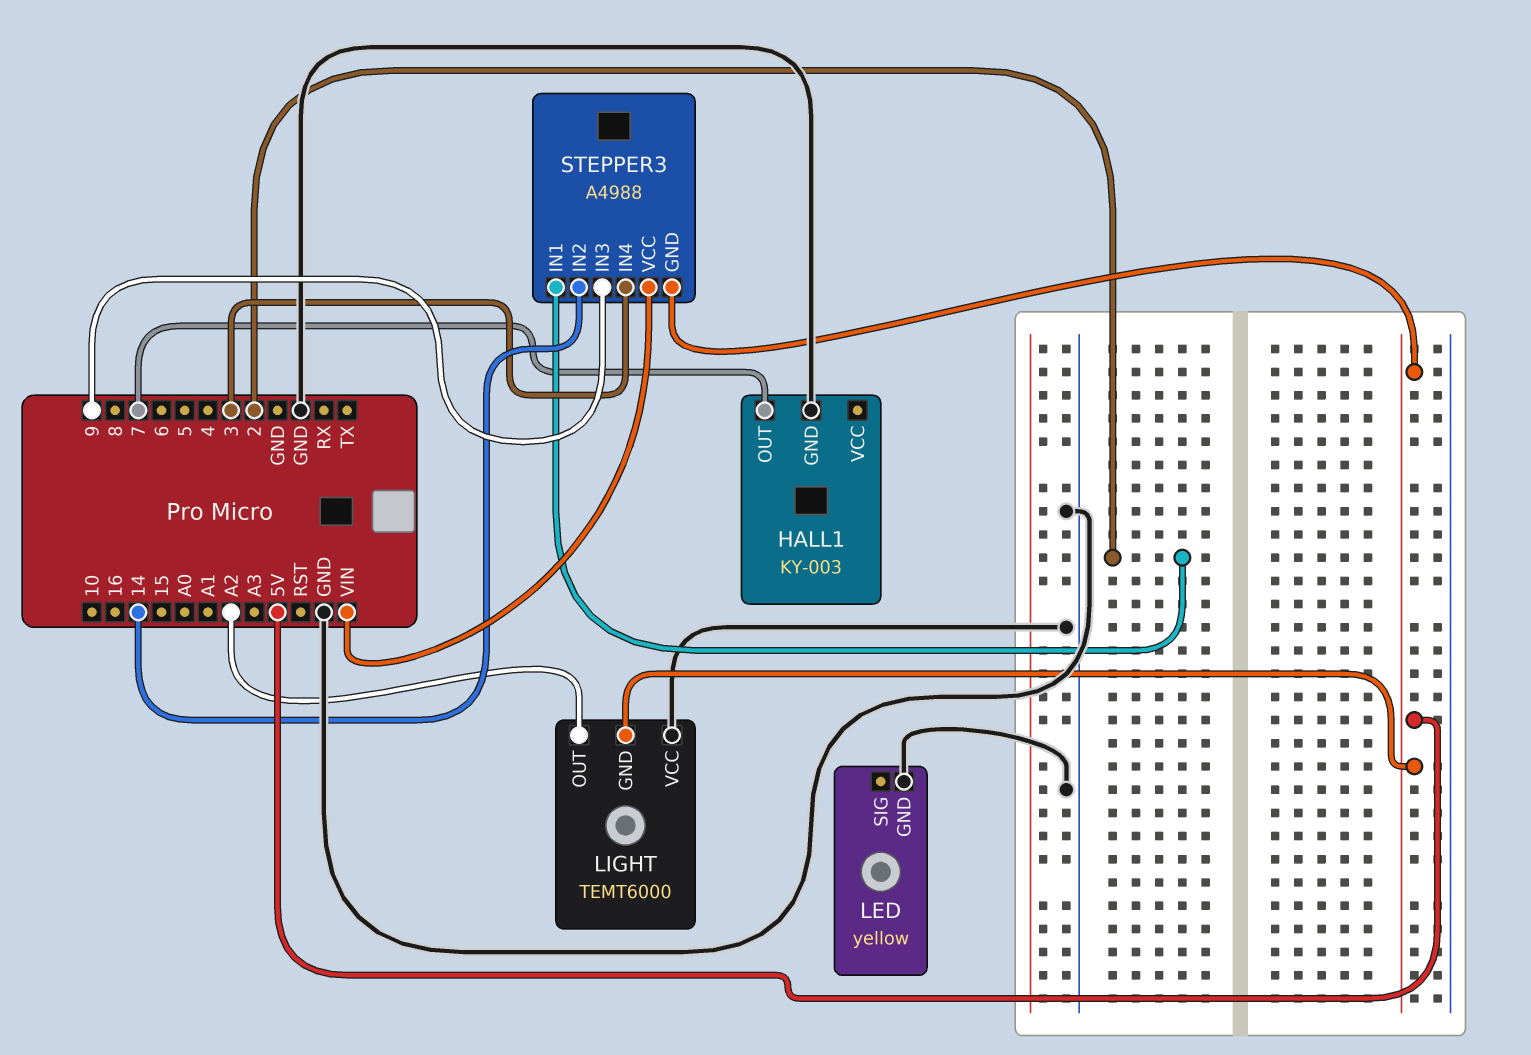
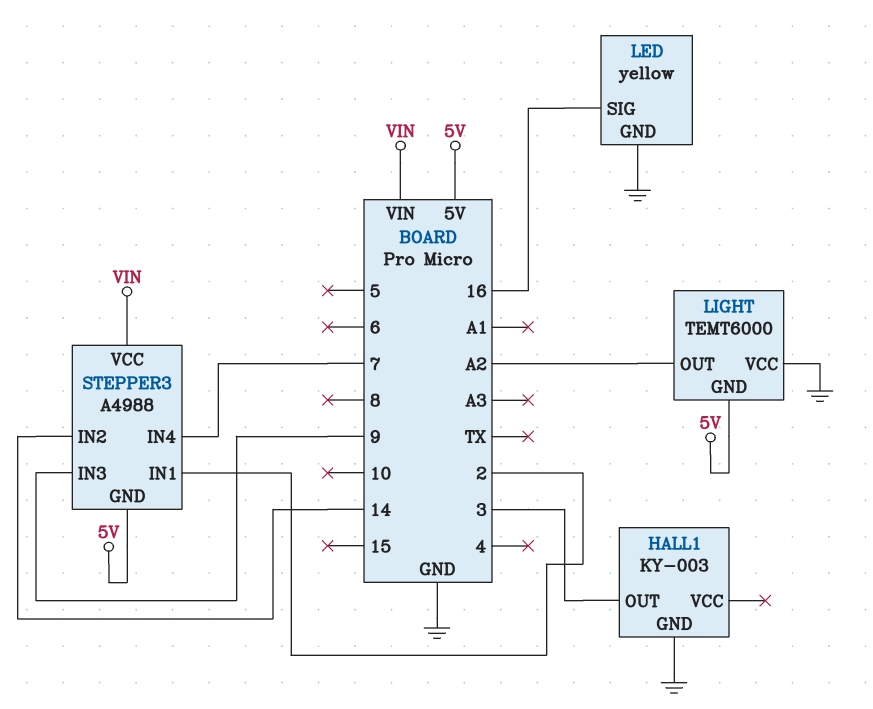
HALL1 pin OUT: 7 -> 3
LED pin SIG: none -> 16
STEPPER3 pin IN4: 3 -> 7

